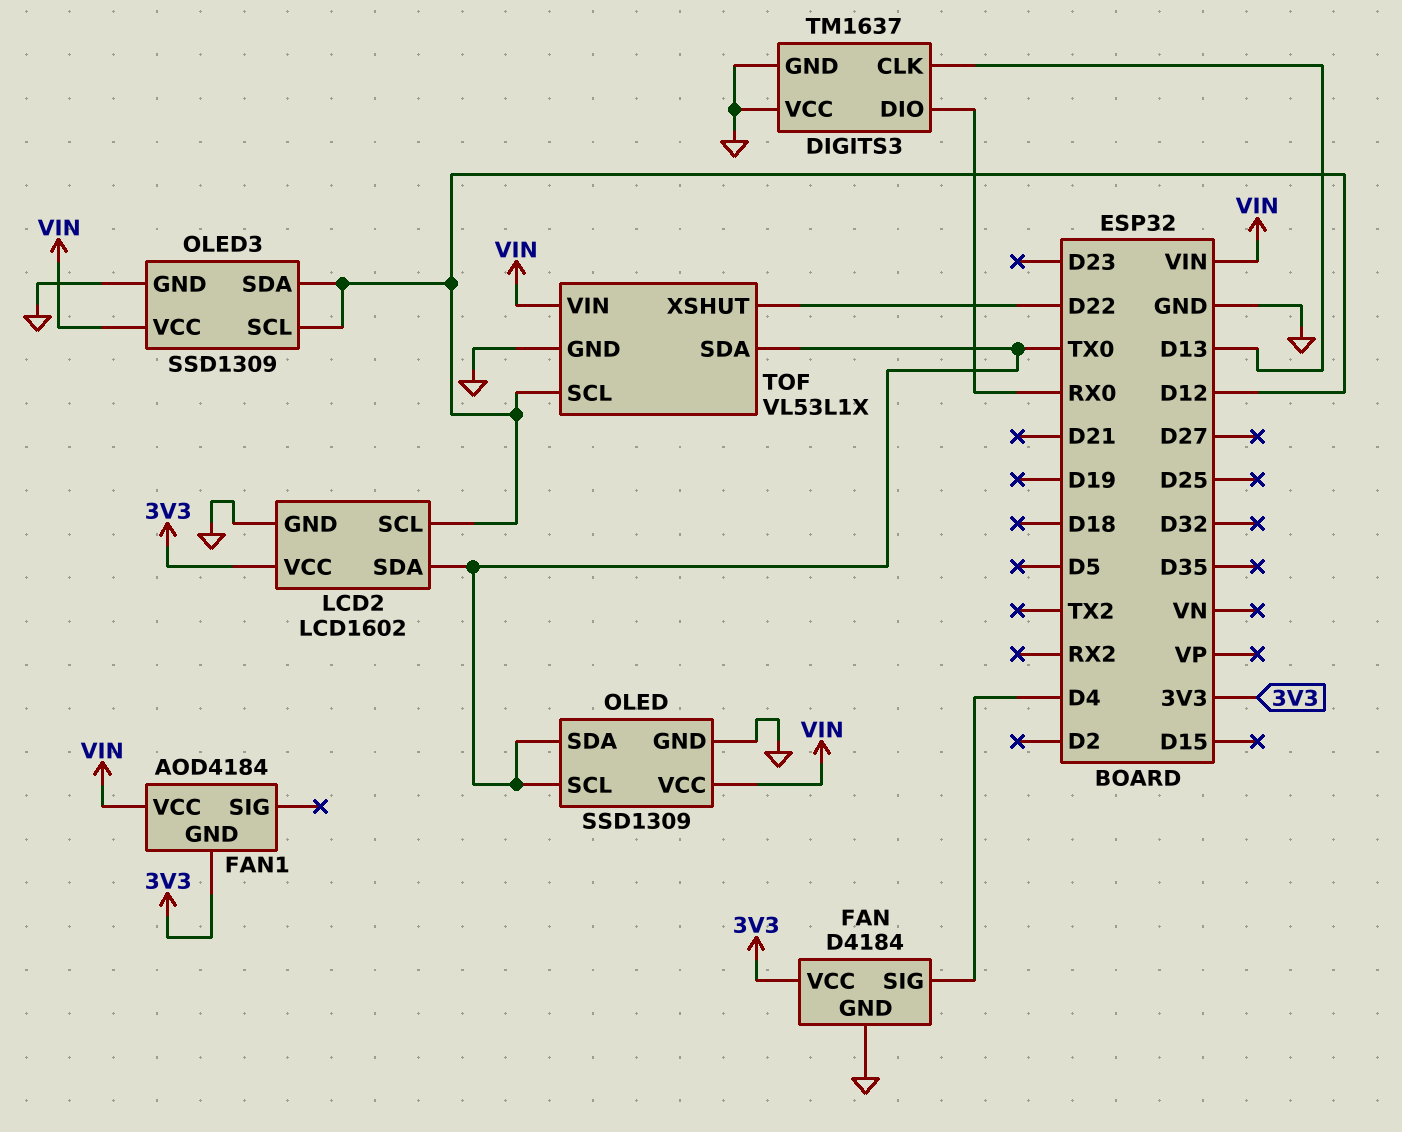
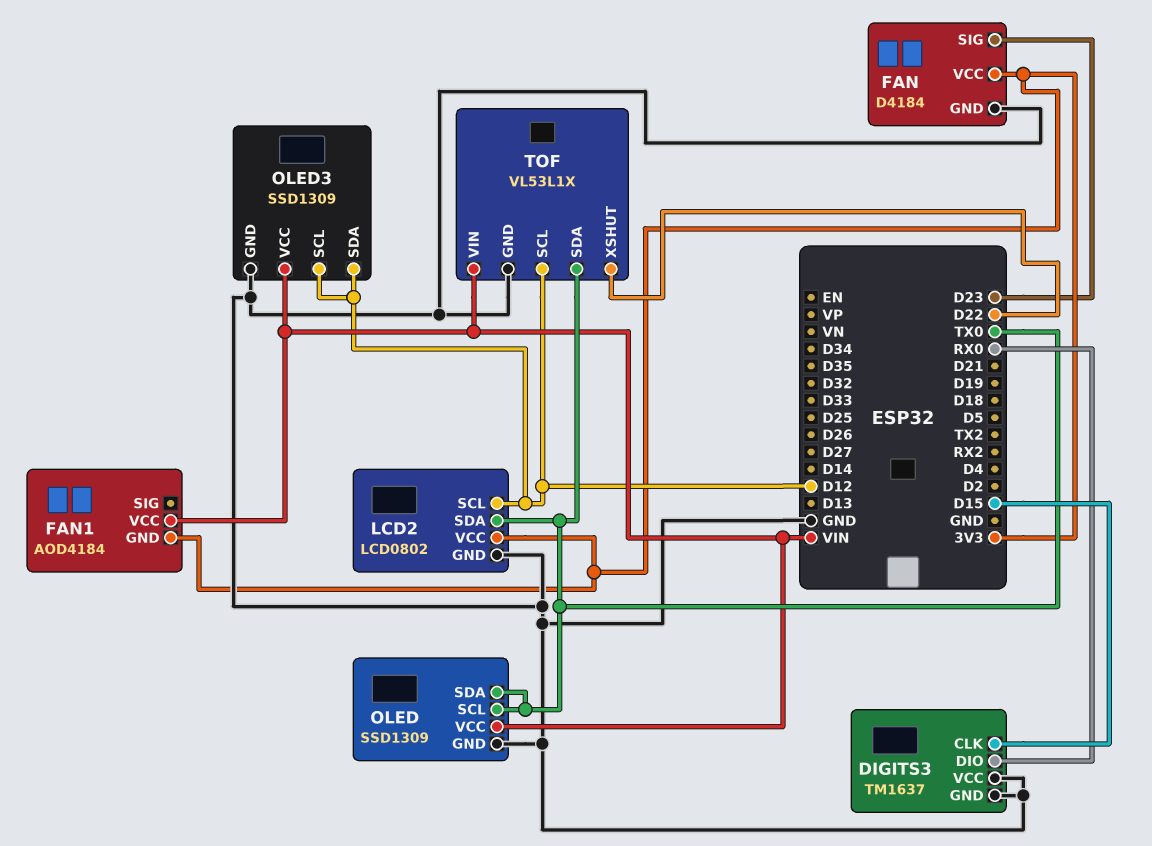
DIGITS3 pin CLK: D13 -> D15
FAN pin SIG: D4 -> D23
LCD2: LCD1602 -> LCD0802

